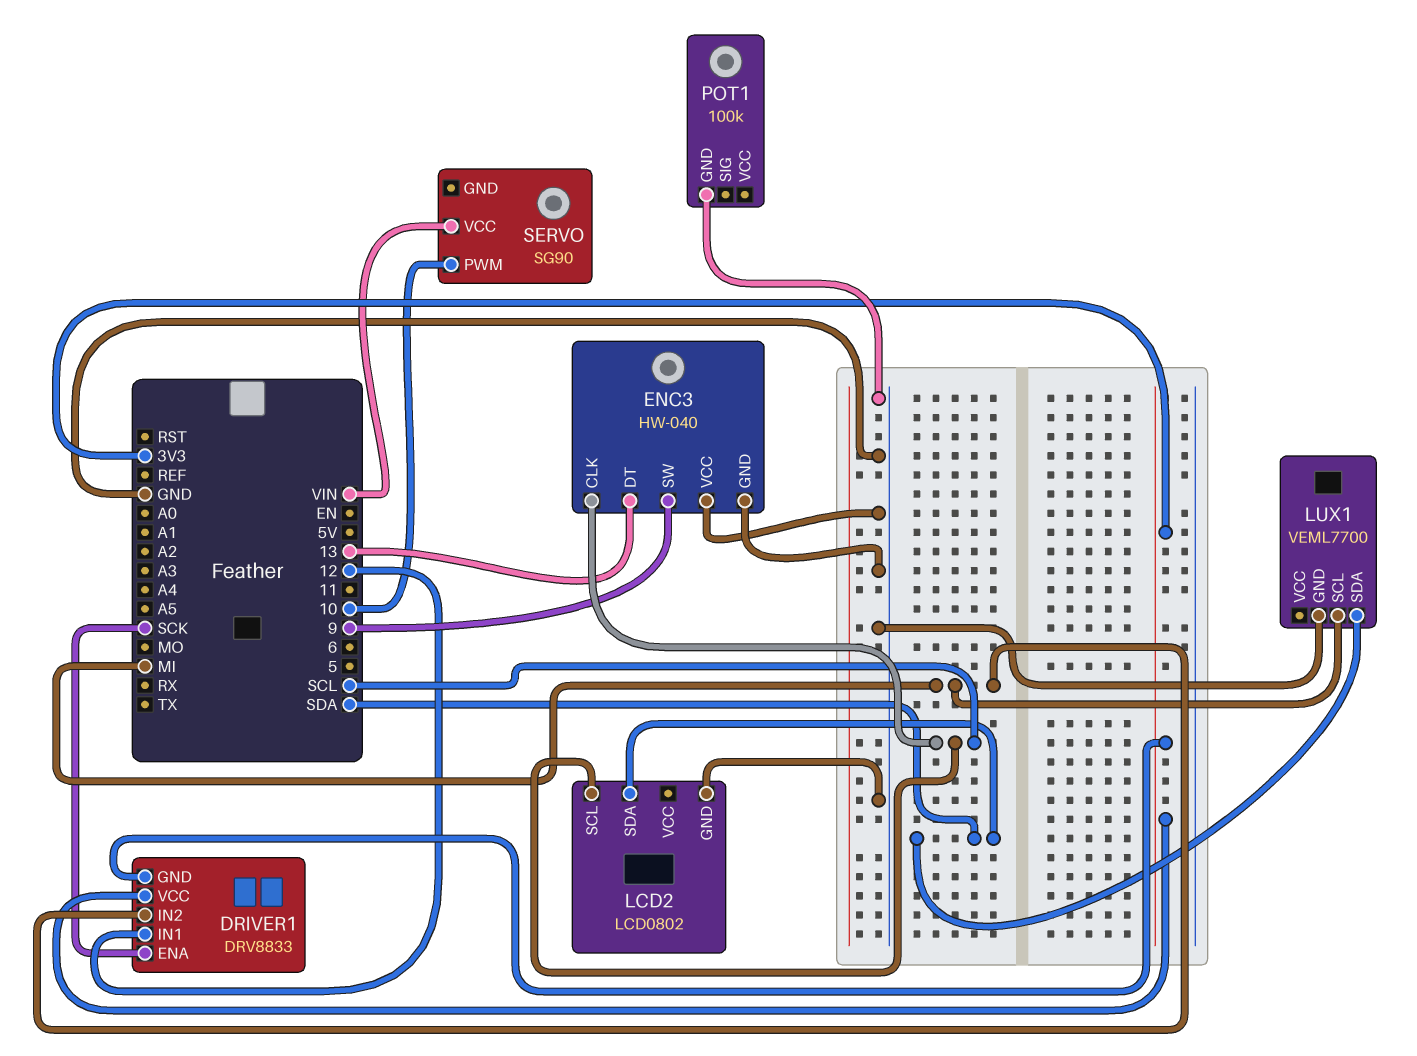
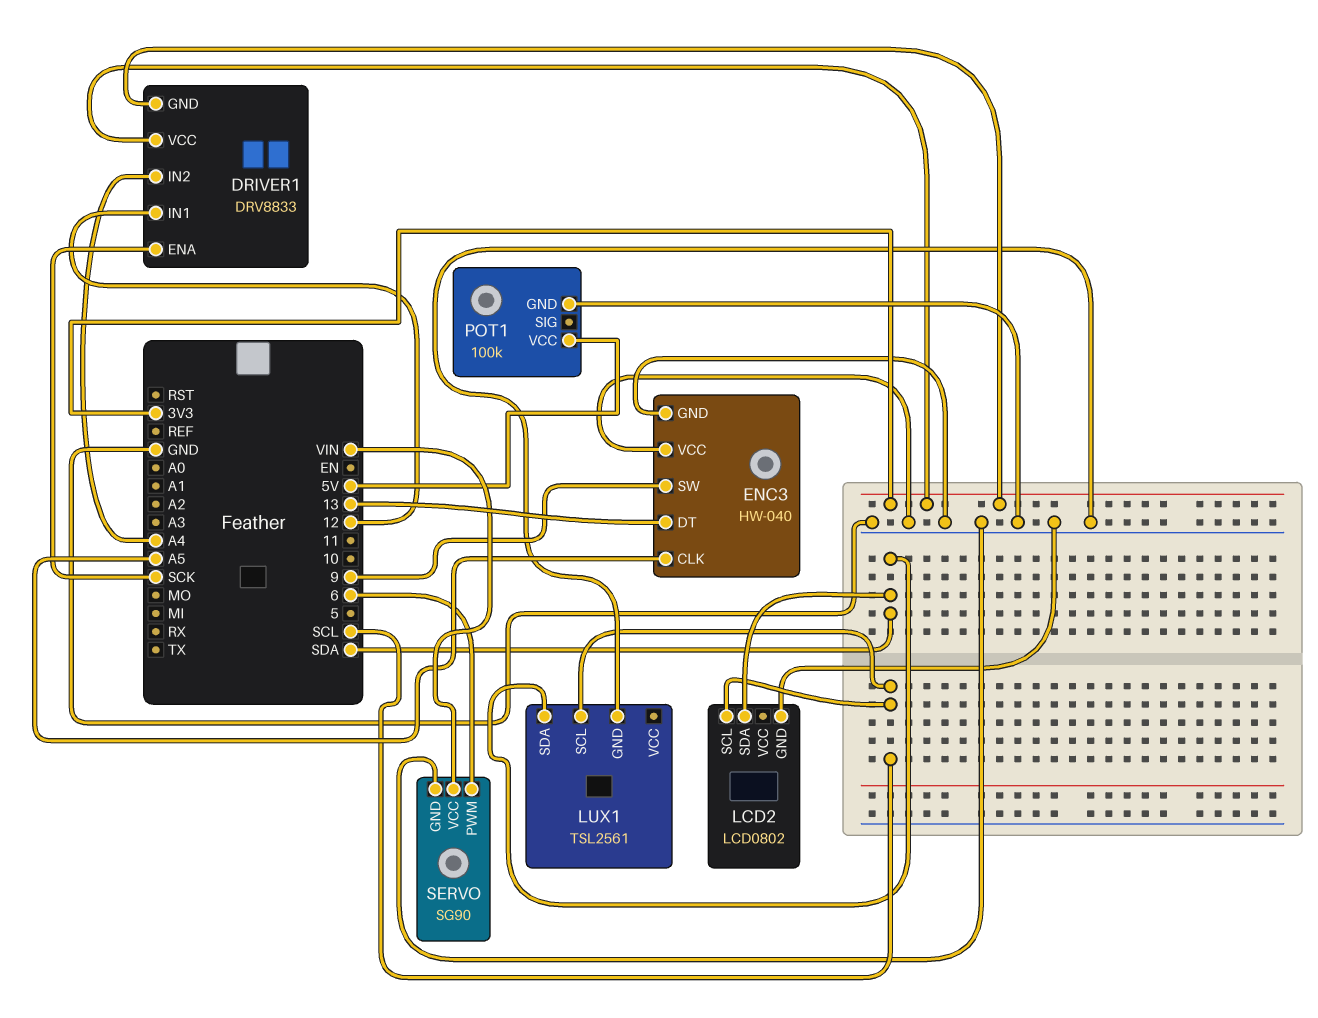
DRIVER1 pin IN2: MI -> A4
ENC3 pin CLK: SCL -> A5
LUX1: VEML7700 -> TSL2561
LUX1 pin SCL: MI -> SCL
POT1 pin VCC: none -> 5V
SERVO pin GND: none -> GND
SERVO pin PWM: 10 -> 6

